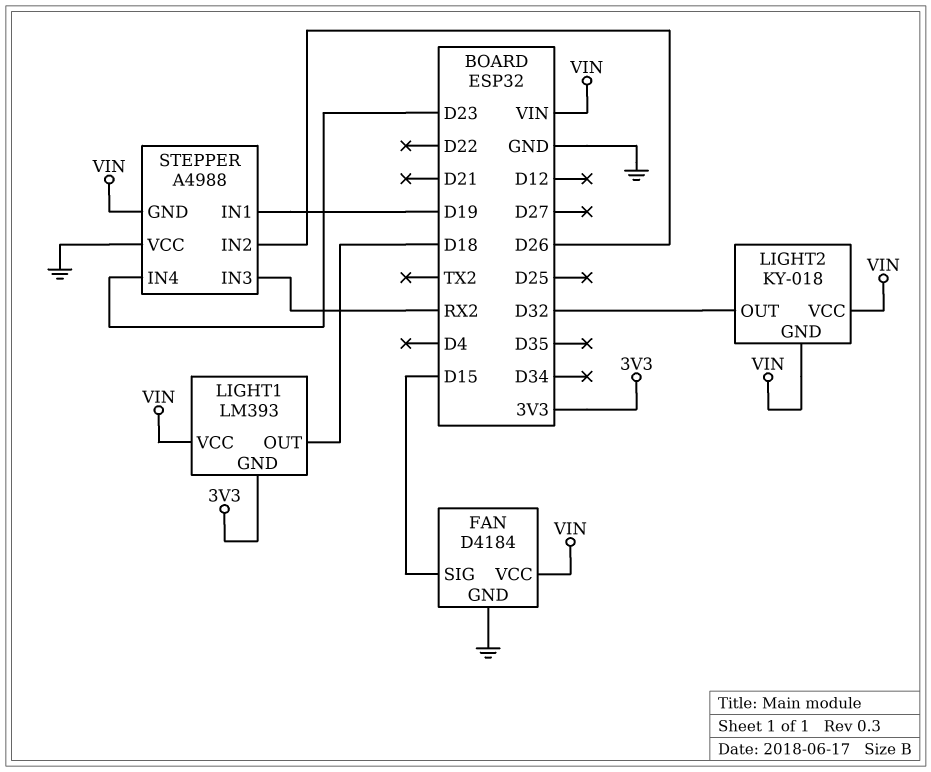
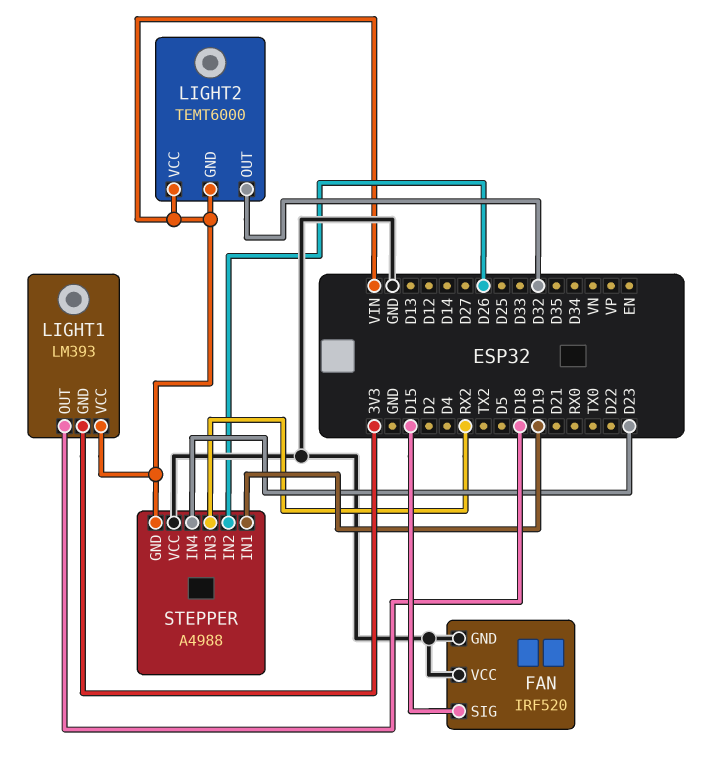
FAN: D4184 -> IRF520
FAN pin VCC: VIN -> GND
LIGHT2: KY-018 -> TEMT6000

